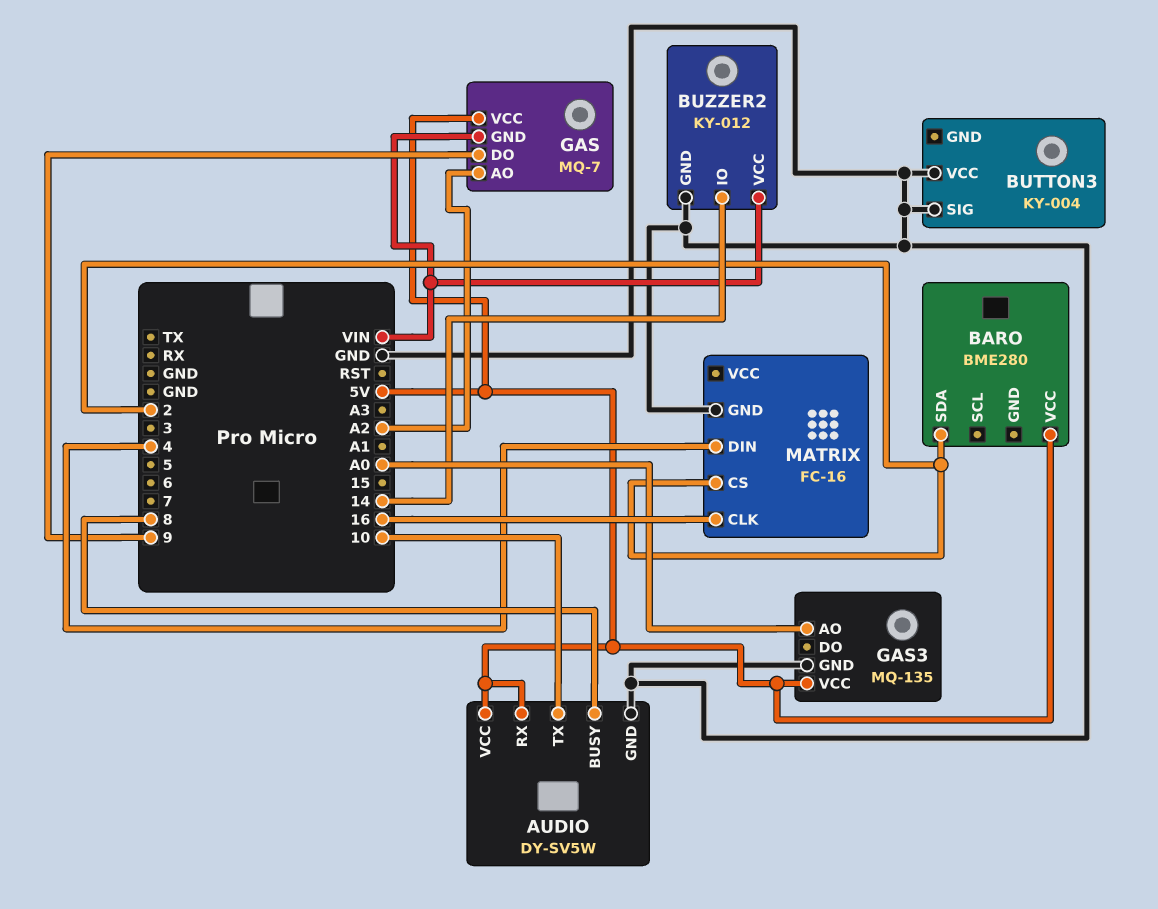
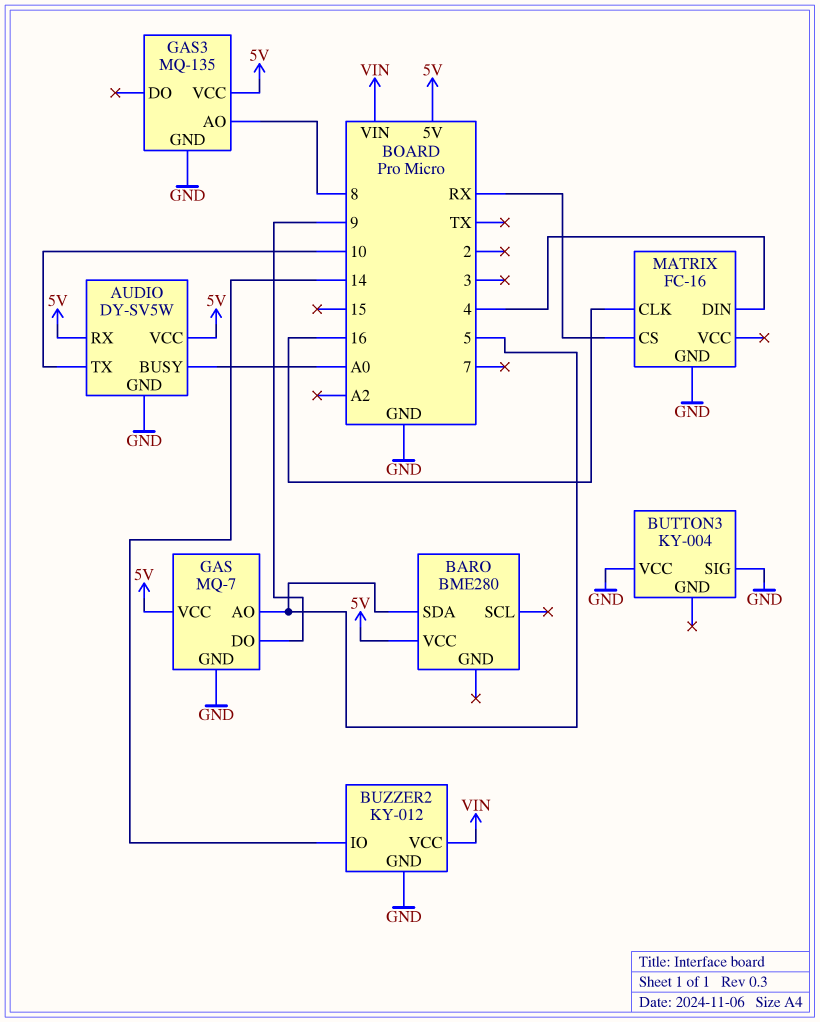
AUDIO pin BUSY: 8 -> A0
BARO pin SDA: 2 -> 5
GAS pin AO: A2 -> 5
GAS pin GND: VIN -> GND
GAS3 pin AO: A0 -> 8
MATRIX pin CS: 2 -> RX

